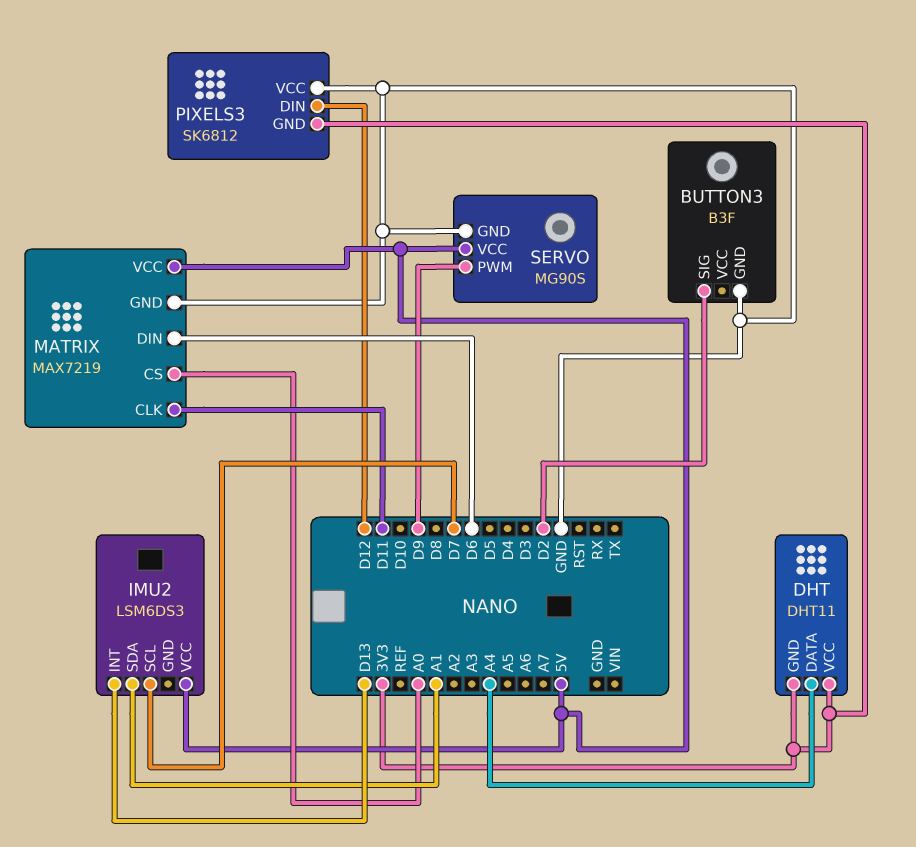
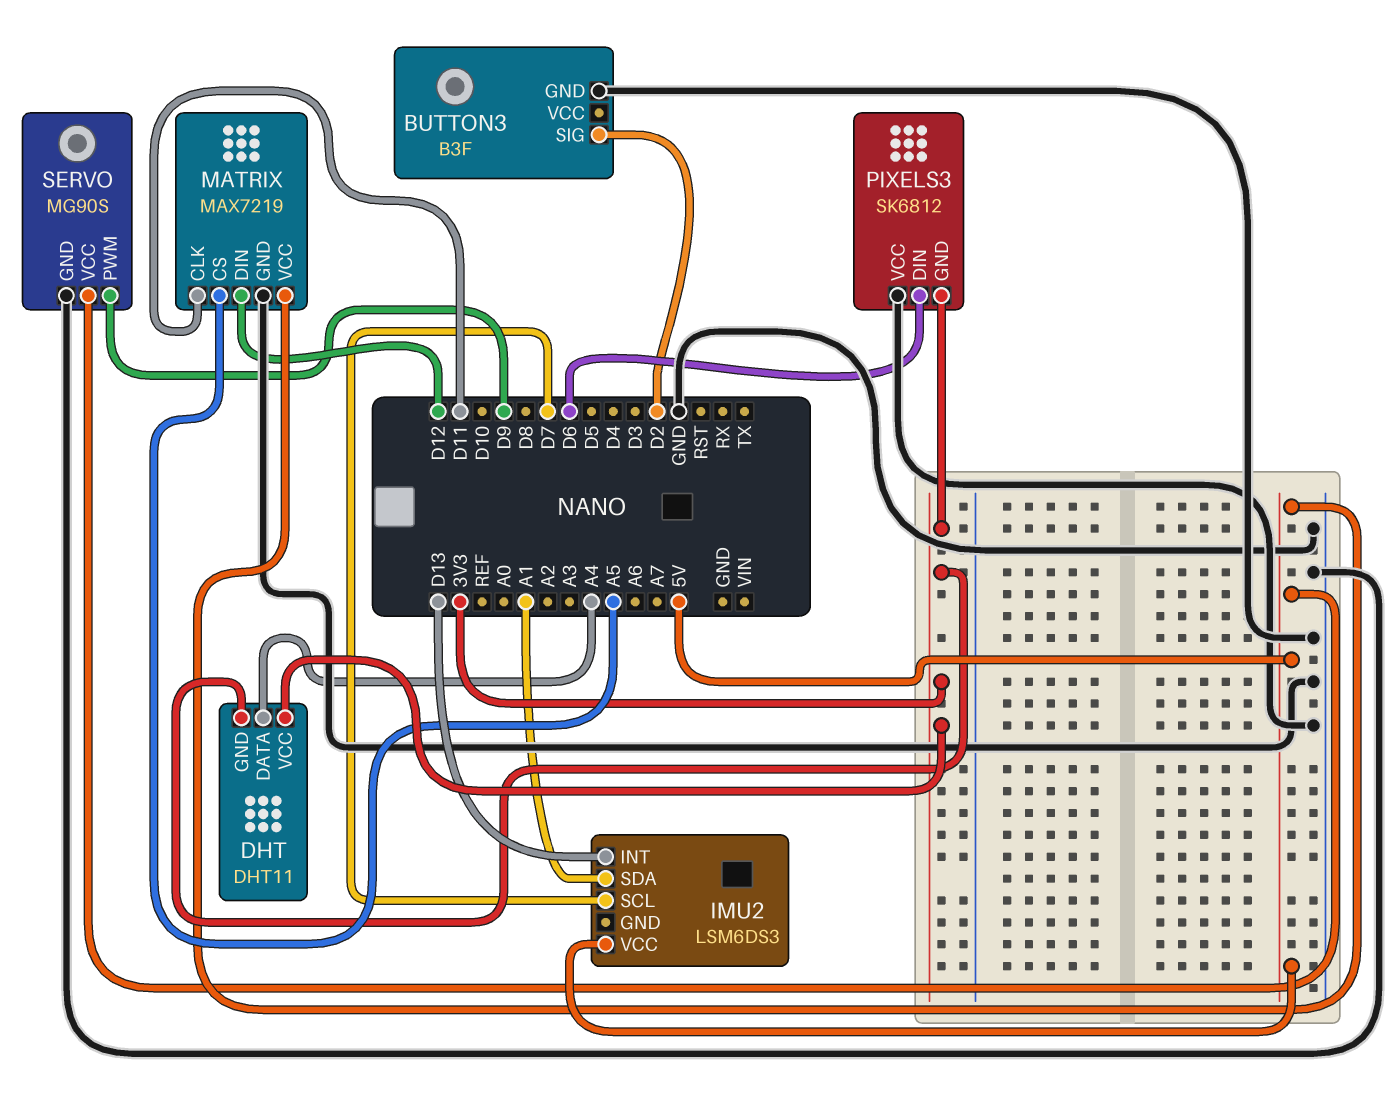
MATRIX pin CS: A0 -> A5
MATRIX pin DIN: D6 -> D12
PIXELS3 pin DIN: D12 -> D6

